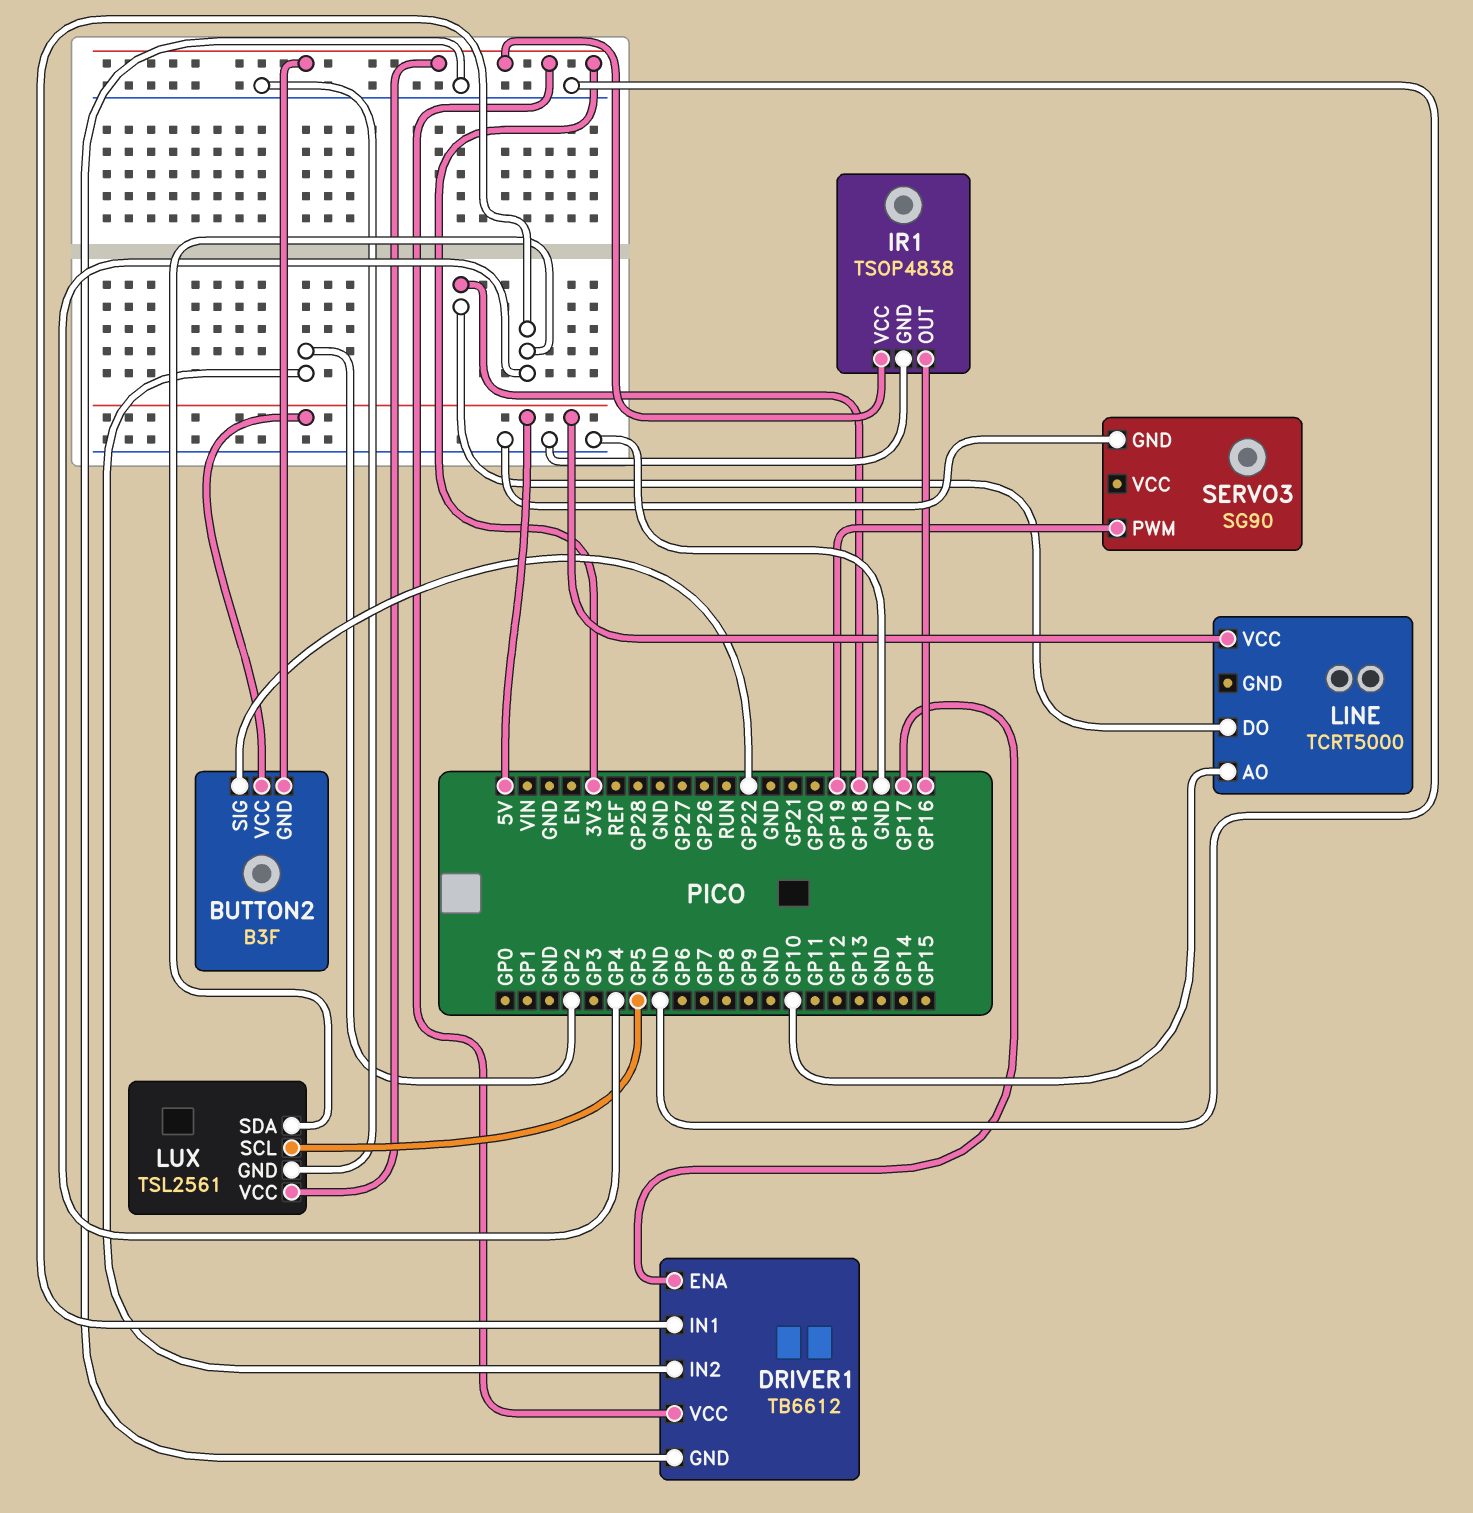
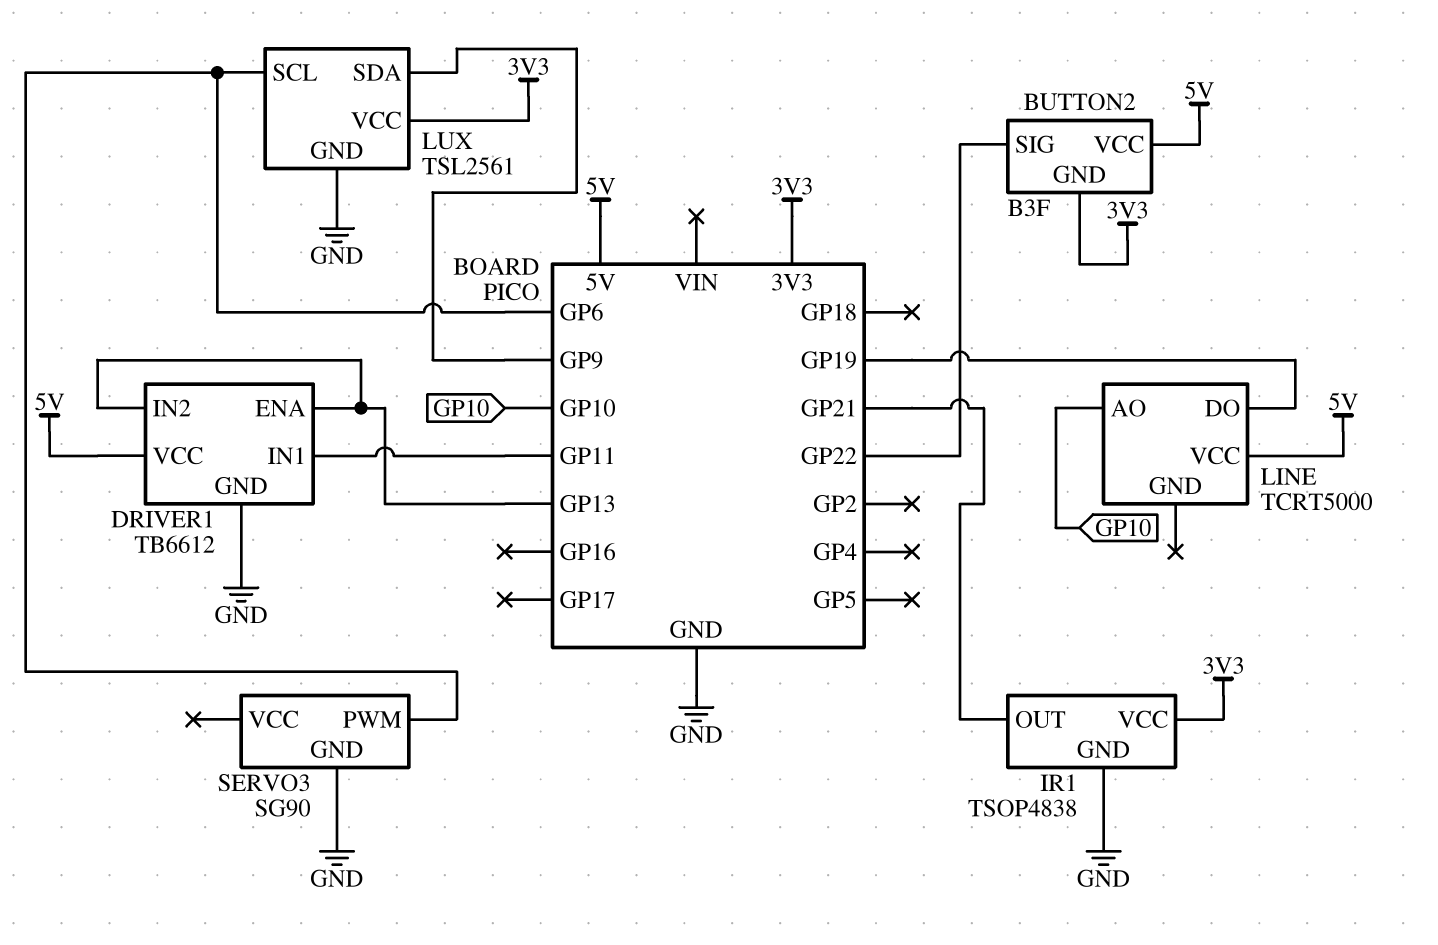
DRIVER1 pin ENA: GP17 -> GP13
DRIVER1 pin IN1: GP4 -> GP11
DRIVER1 pin IN2: GP2 -> GP13
DRIVER1 pin VCC: 3V3 -> 5V
IR1 pin OUT: GP16 -> GP21
LINE pin DO: GP18 -> GP19
LUX pin SCL: GP5 -> GP6
LUX pin SDA: GP4 -> GP9
SERVO3 pin PWM: GP19 -> GP6

